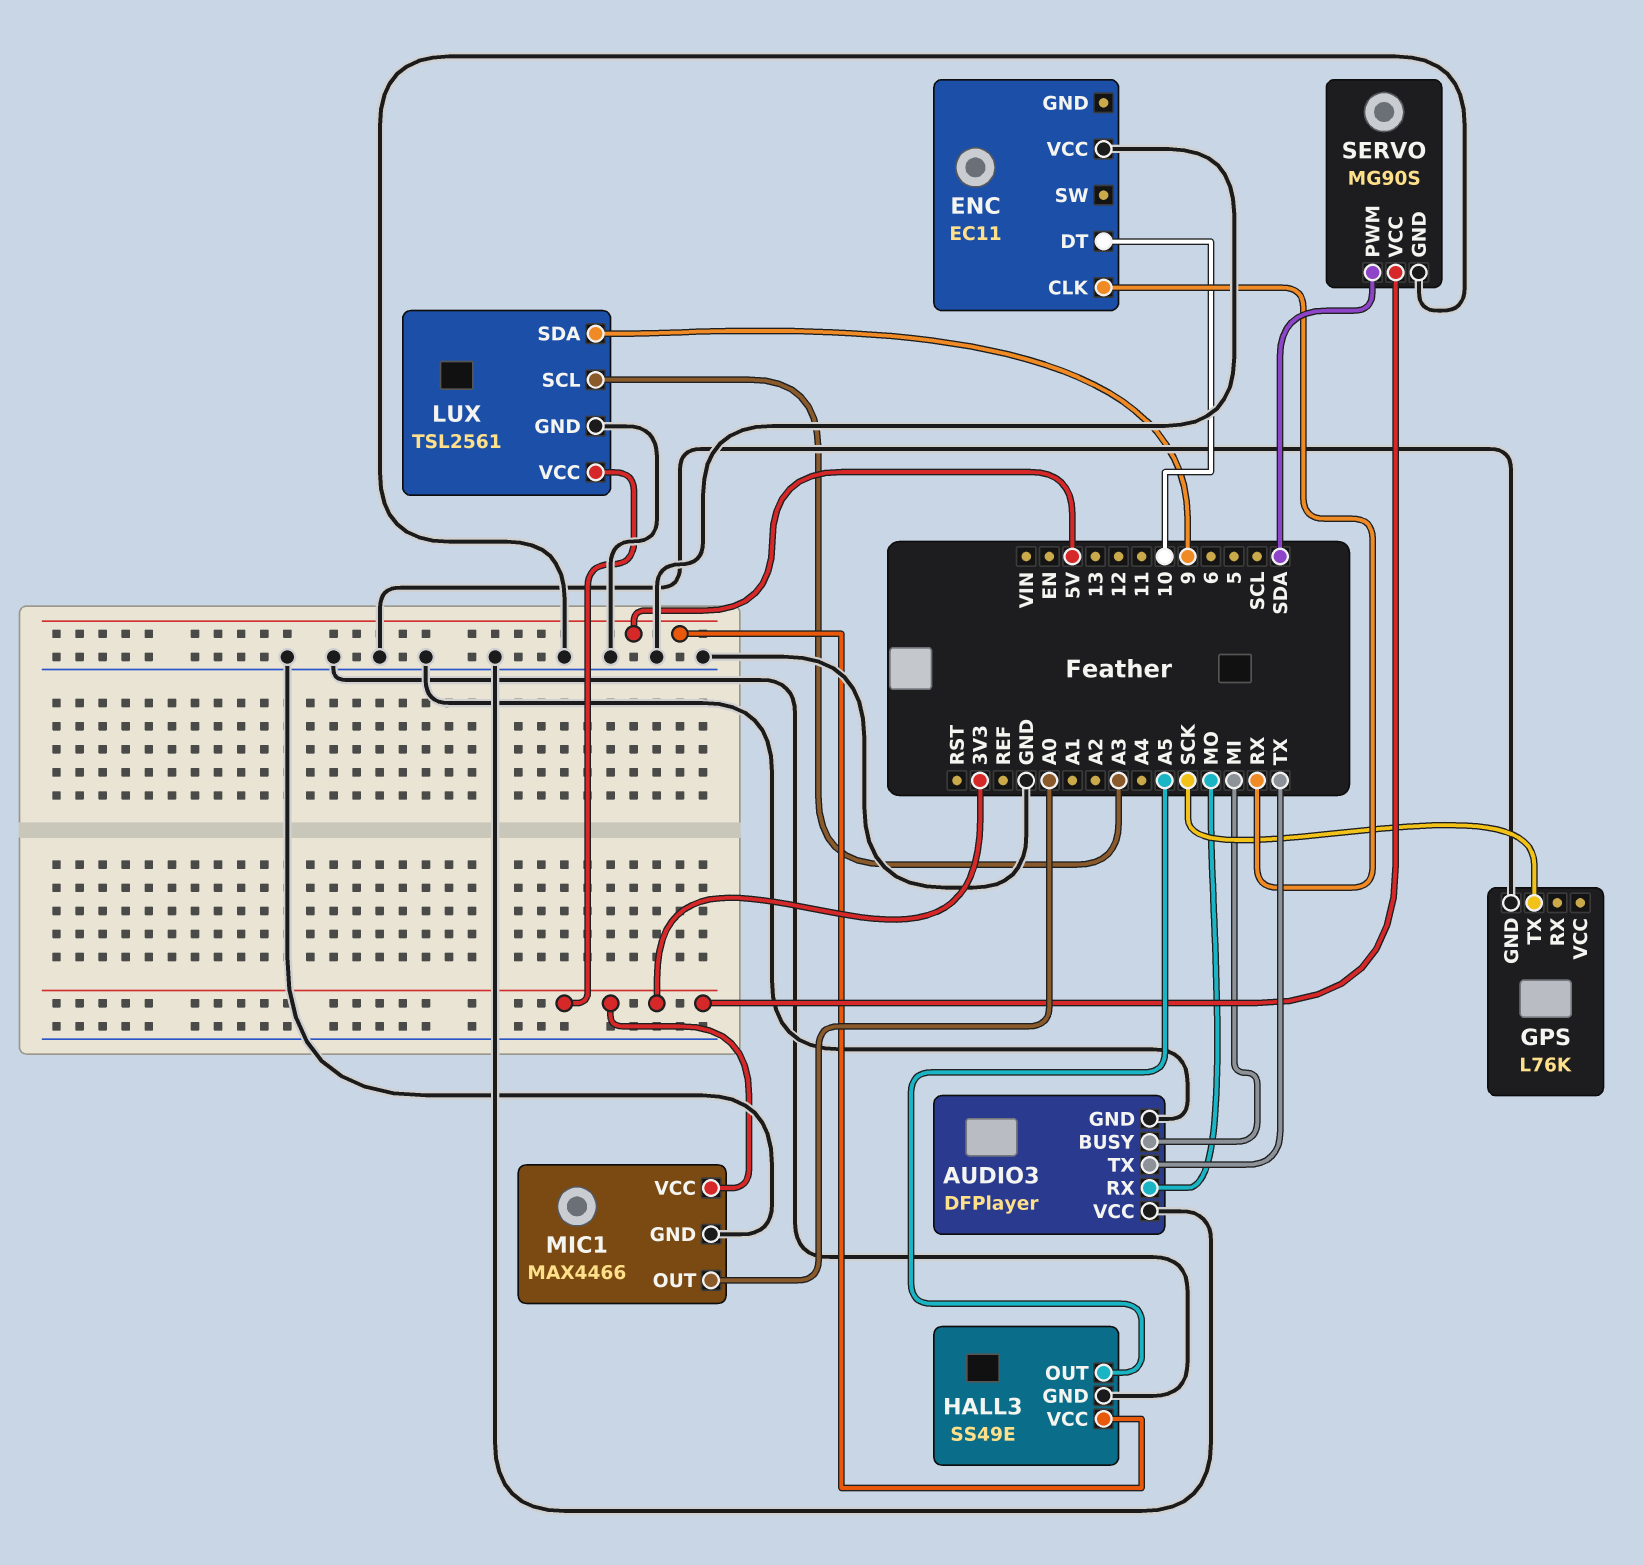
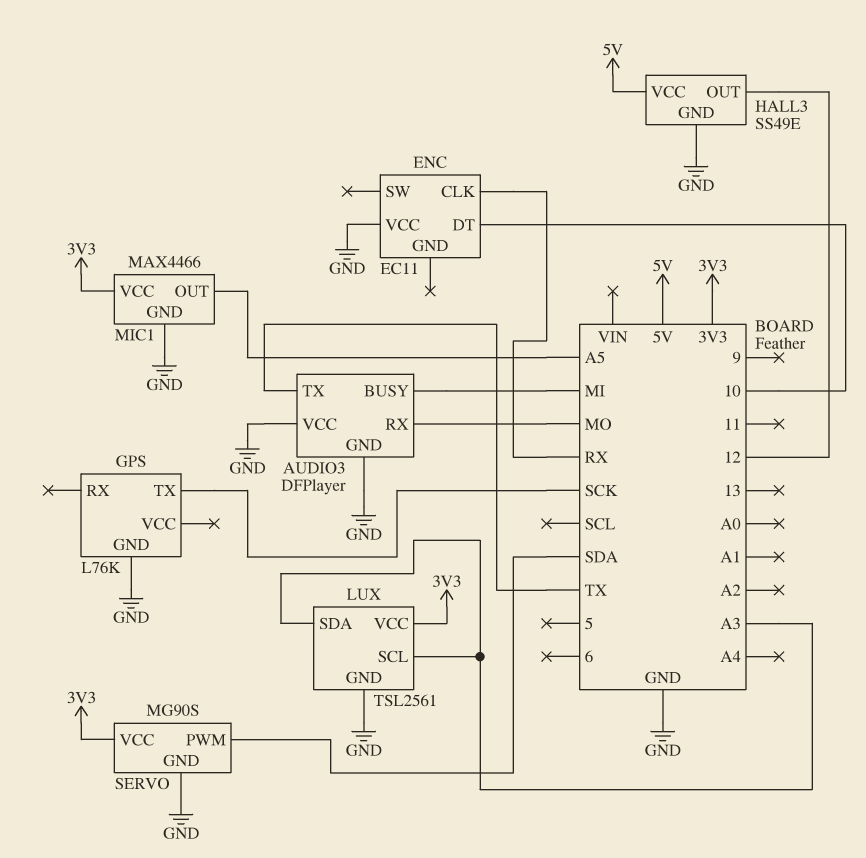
HALL3 pin OUT: A5 -> 12
LUX pin SDA: 9 -> A3
MIC1 pin OUT: A0 -> A5

